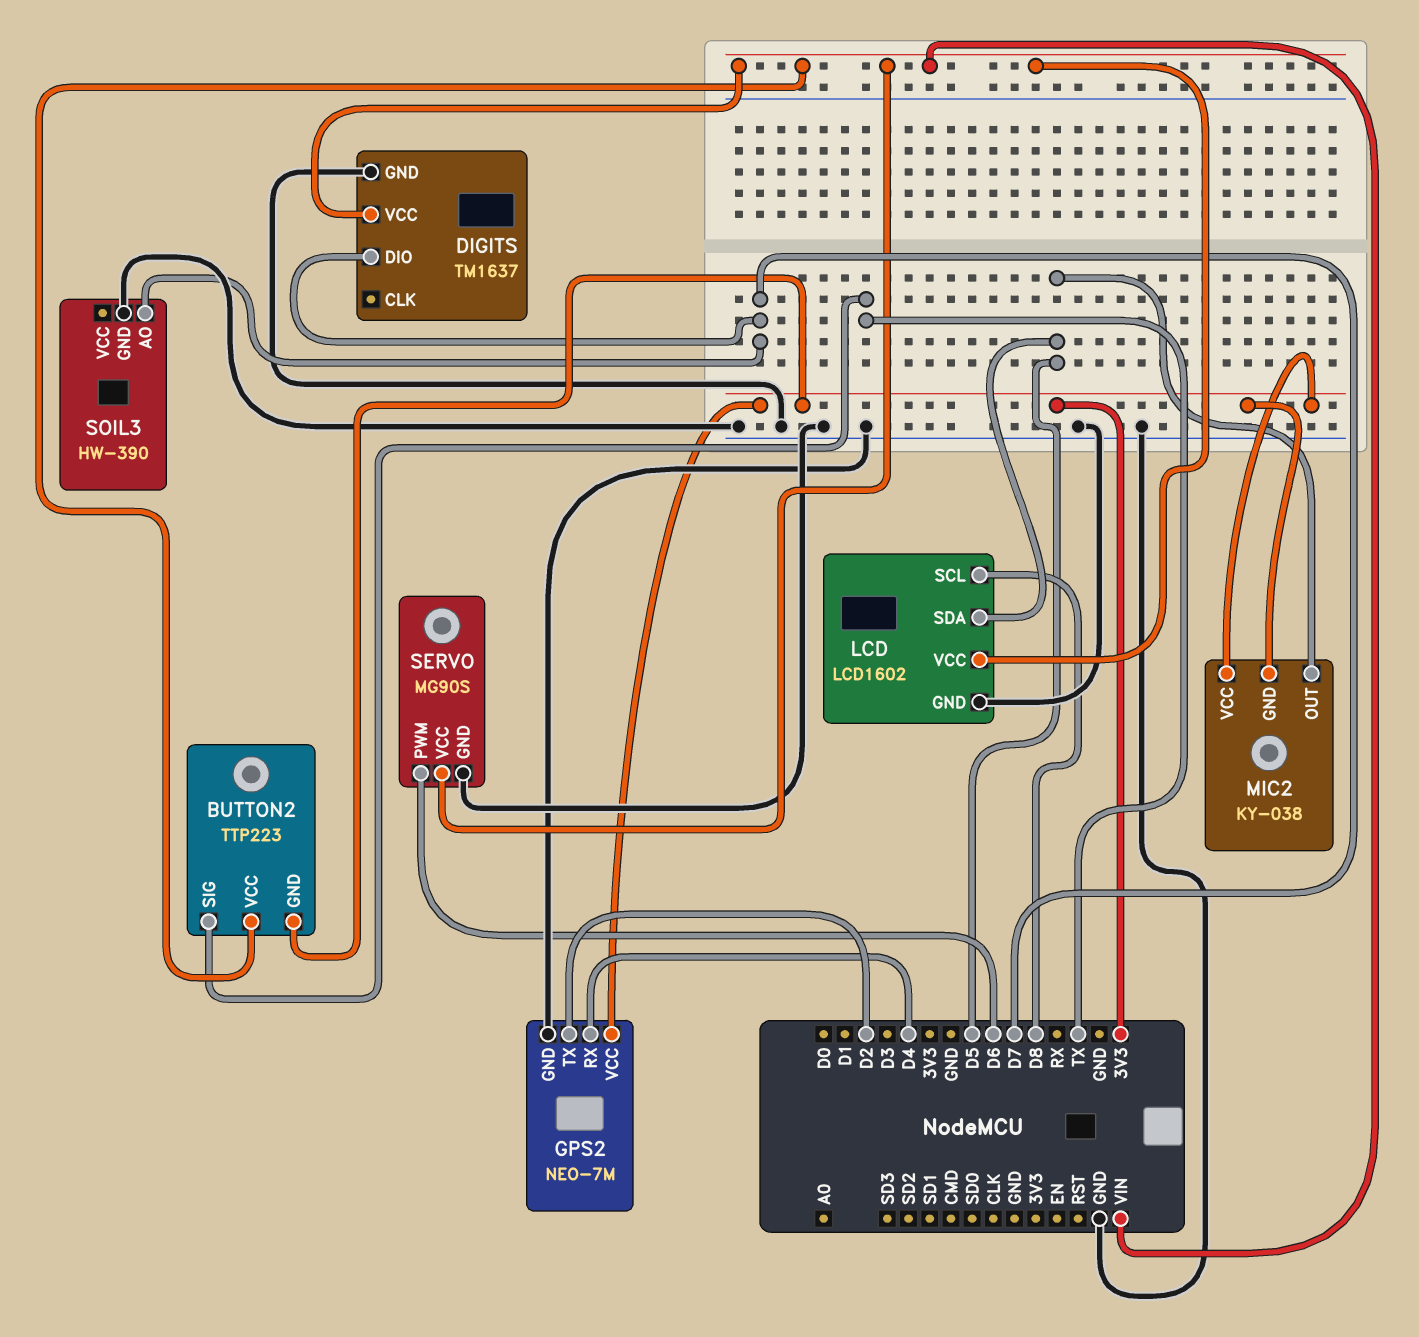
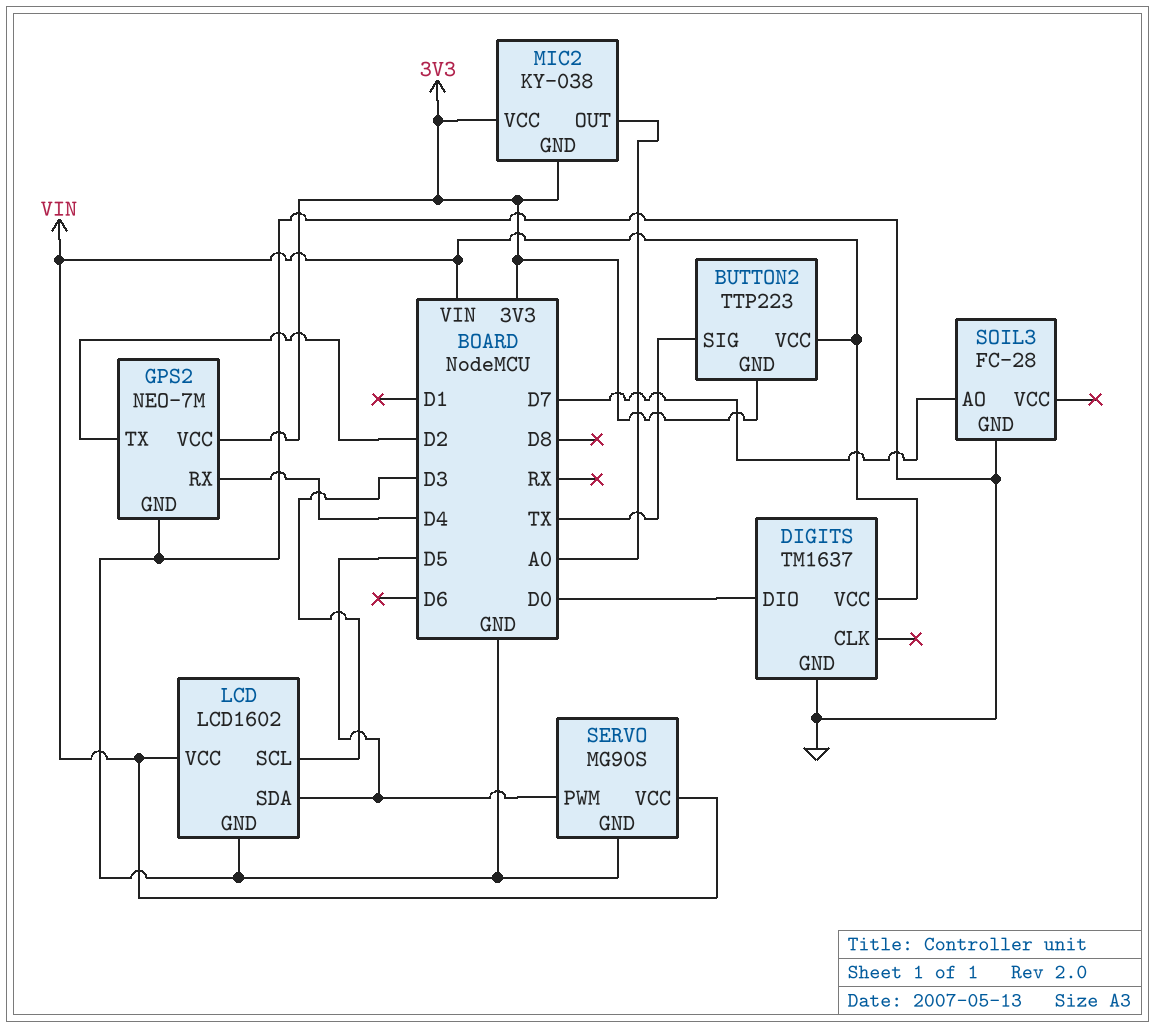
DIGITS pin DIO: D7 -> D0
LCD pin SCL: D8 -> D3
MIC2 pin OUT: D5 -> A0
SERVO pin PWM: D6 -> D5
SOIL3: HW-390 -> FC-28

